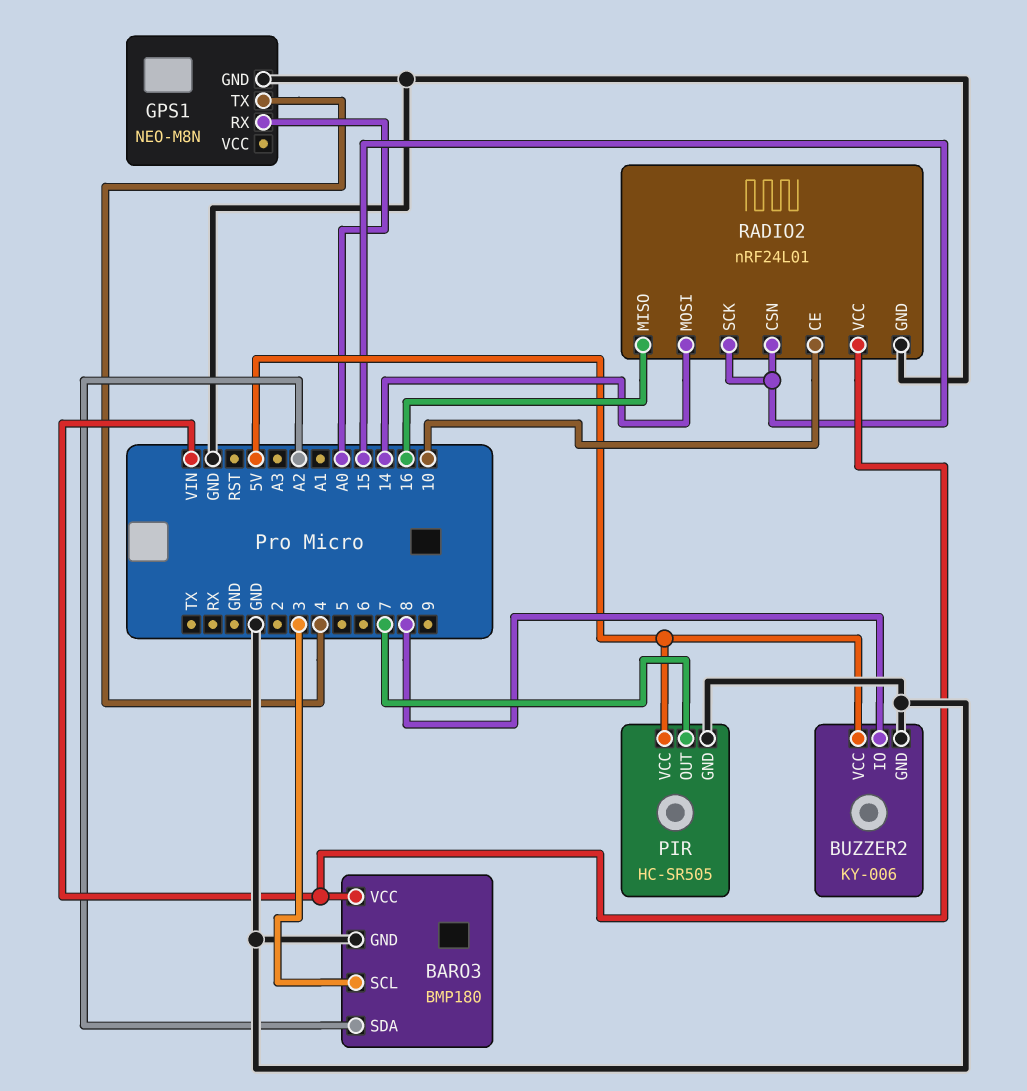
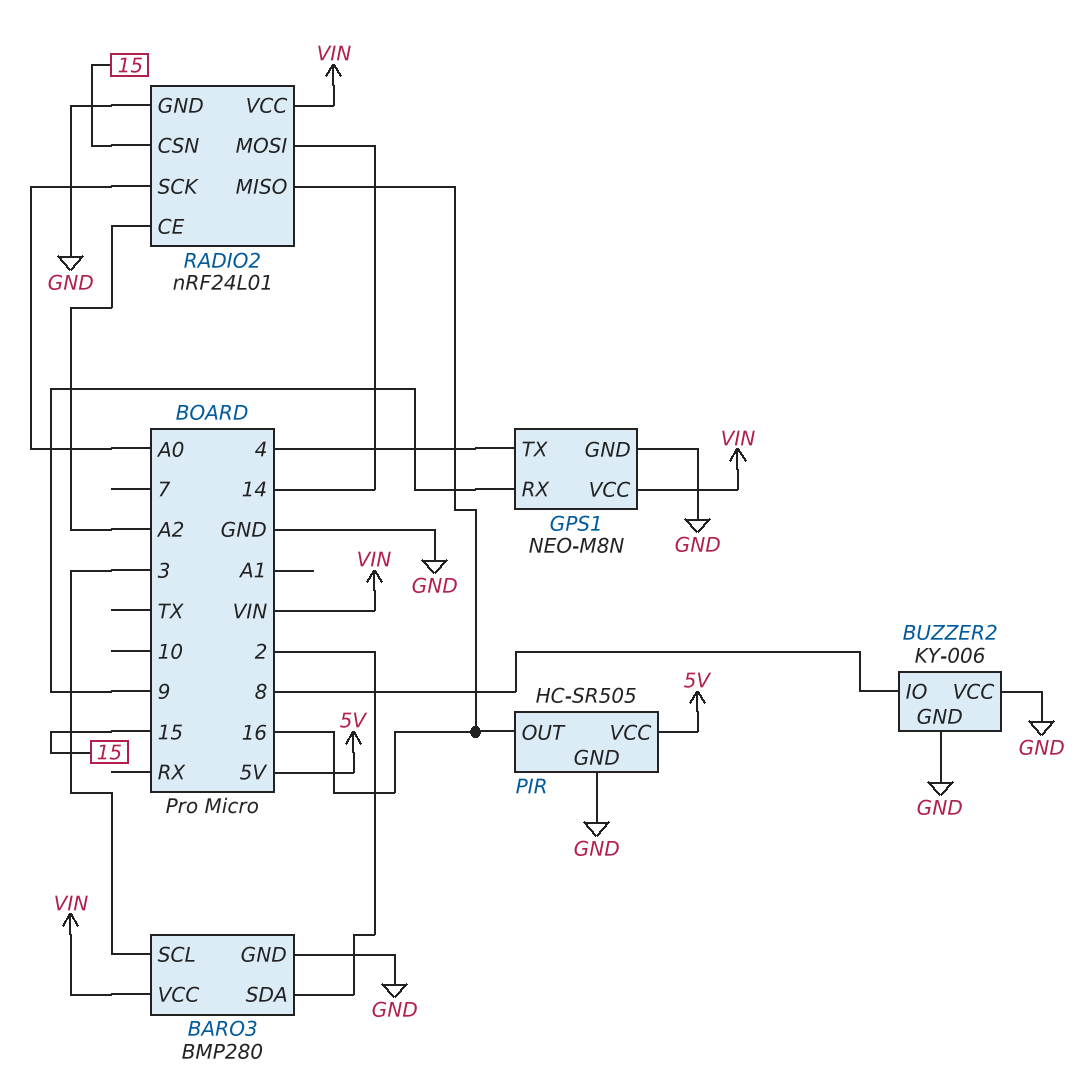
BARO3: BMP180 -> BMP280
BARO3 pin SDA: A2 -> 2
BUZZER2 pin VCC: 5V -> GND
GPS1 pin RX: A0 -> 9
GPS1 pin VCC: none -> VIN
PIR pin OUT: 7 -> 16
RADIO2 pin CE: 10 -> A2
RADIO2 pin SCK: 15 -> A0

